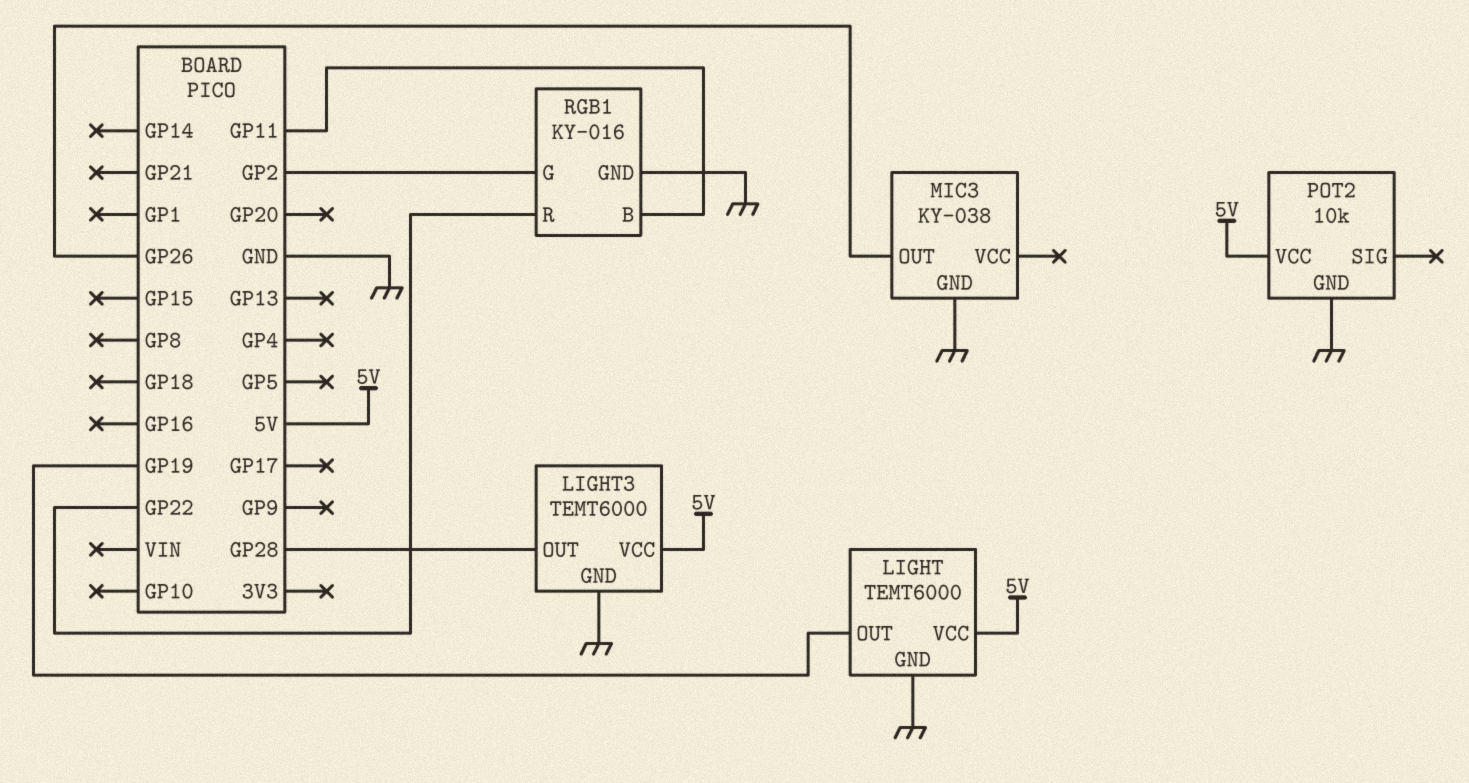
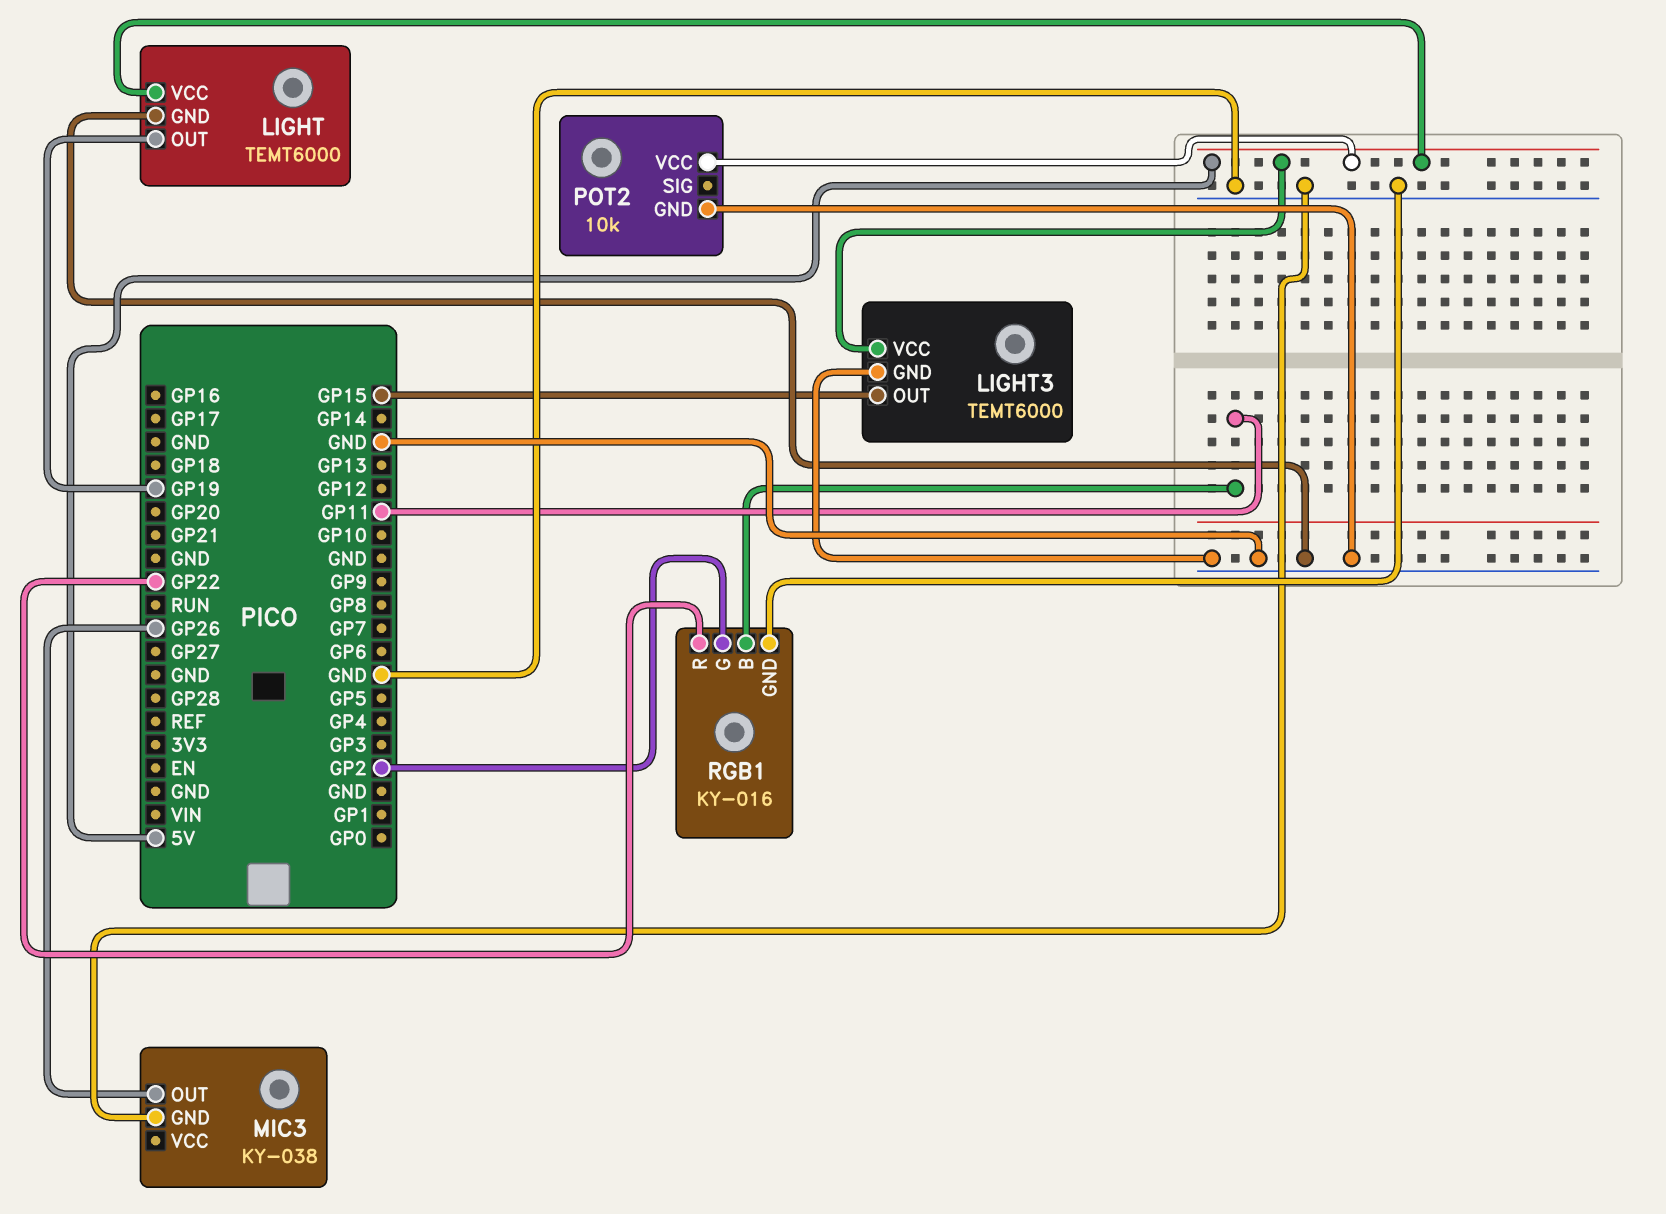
LIGHT3 pin OUT: GP28 -> GP15

